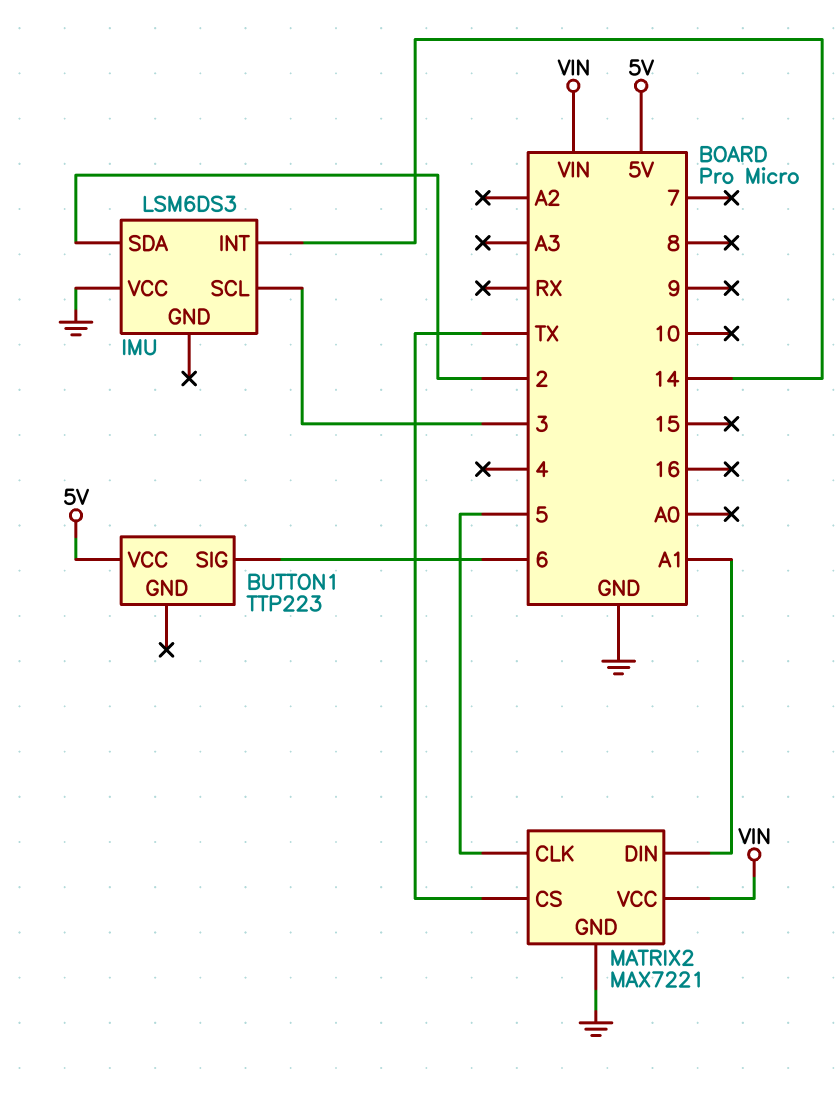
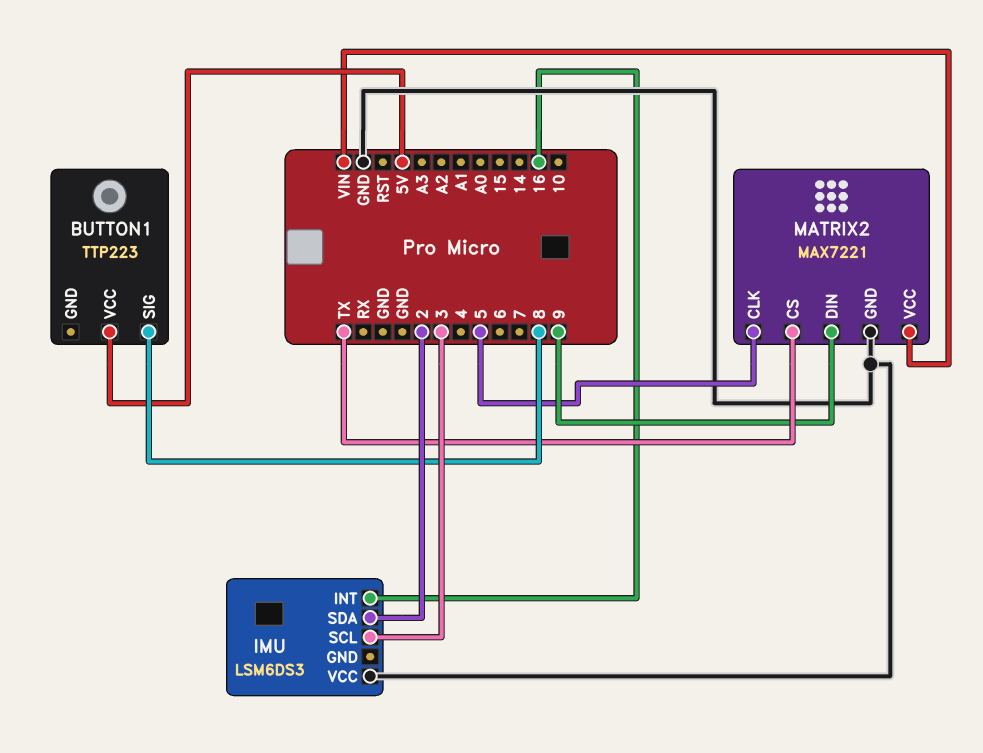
BUTTON1 pin SIG: 6 -> 8
IMU pin INT: 14 -> 16
MATRIX2 pin DIN: A1 -> 9

